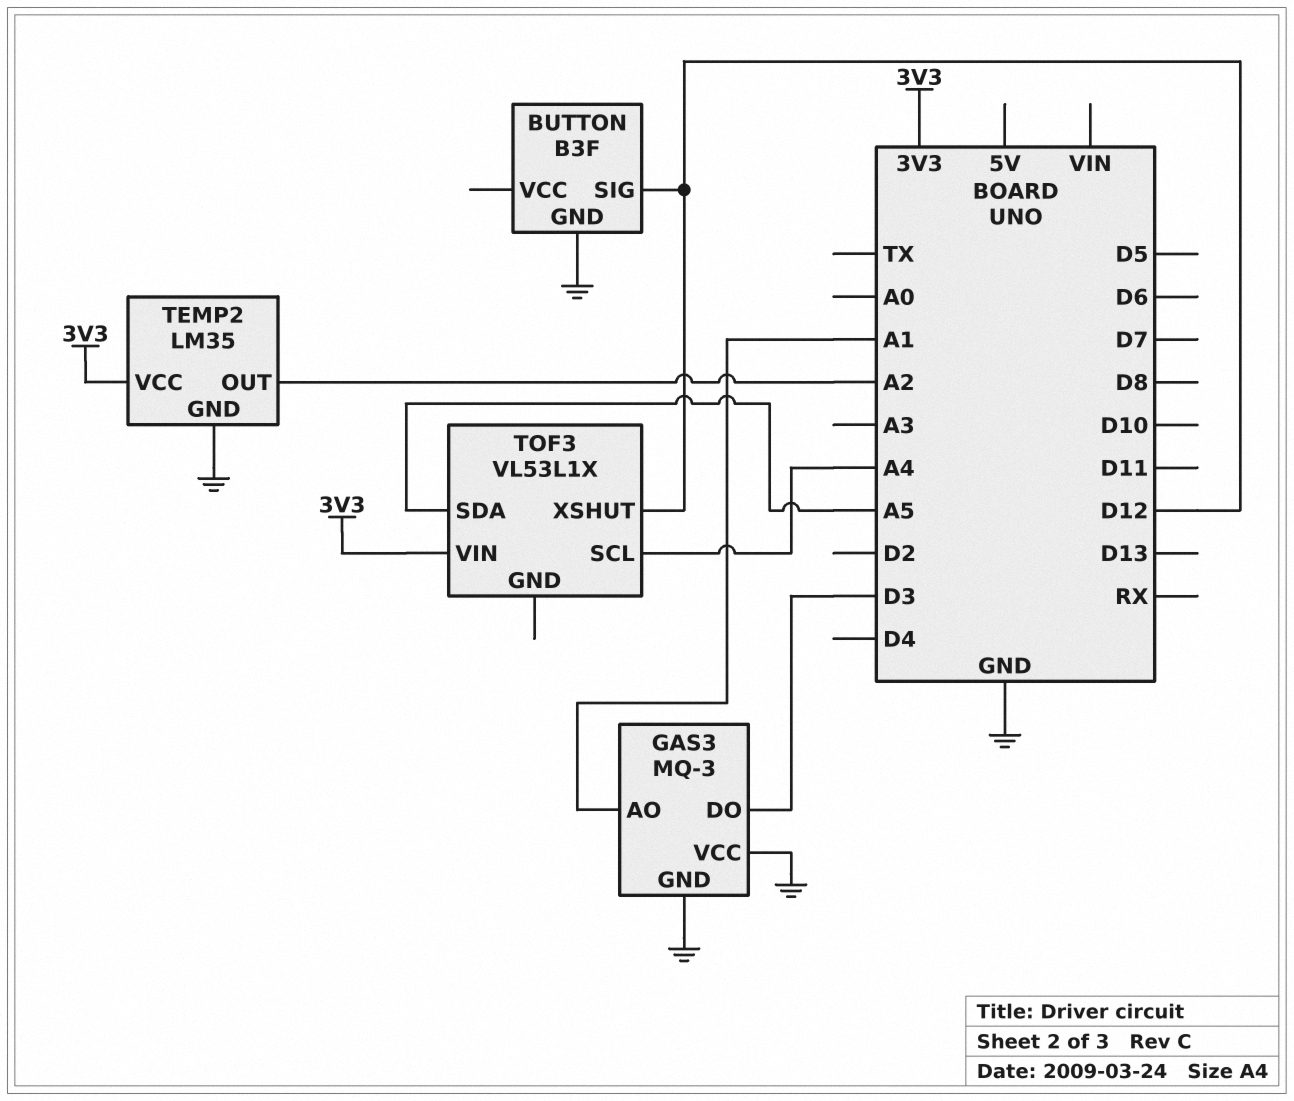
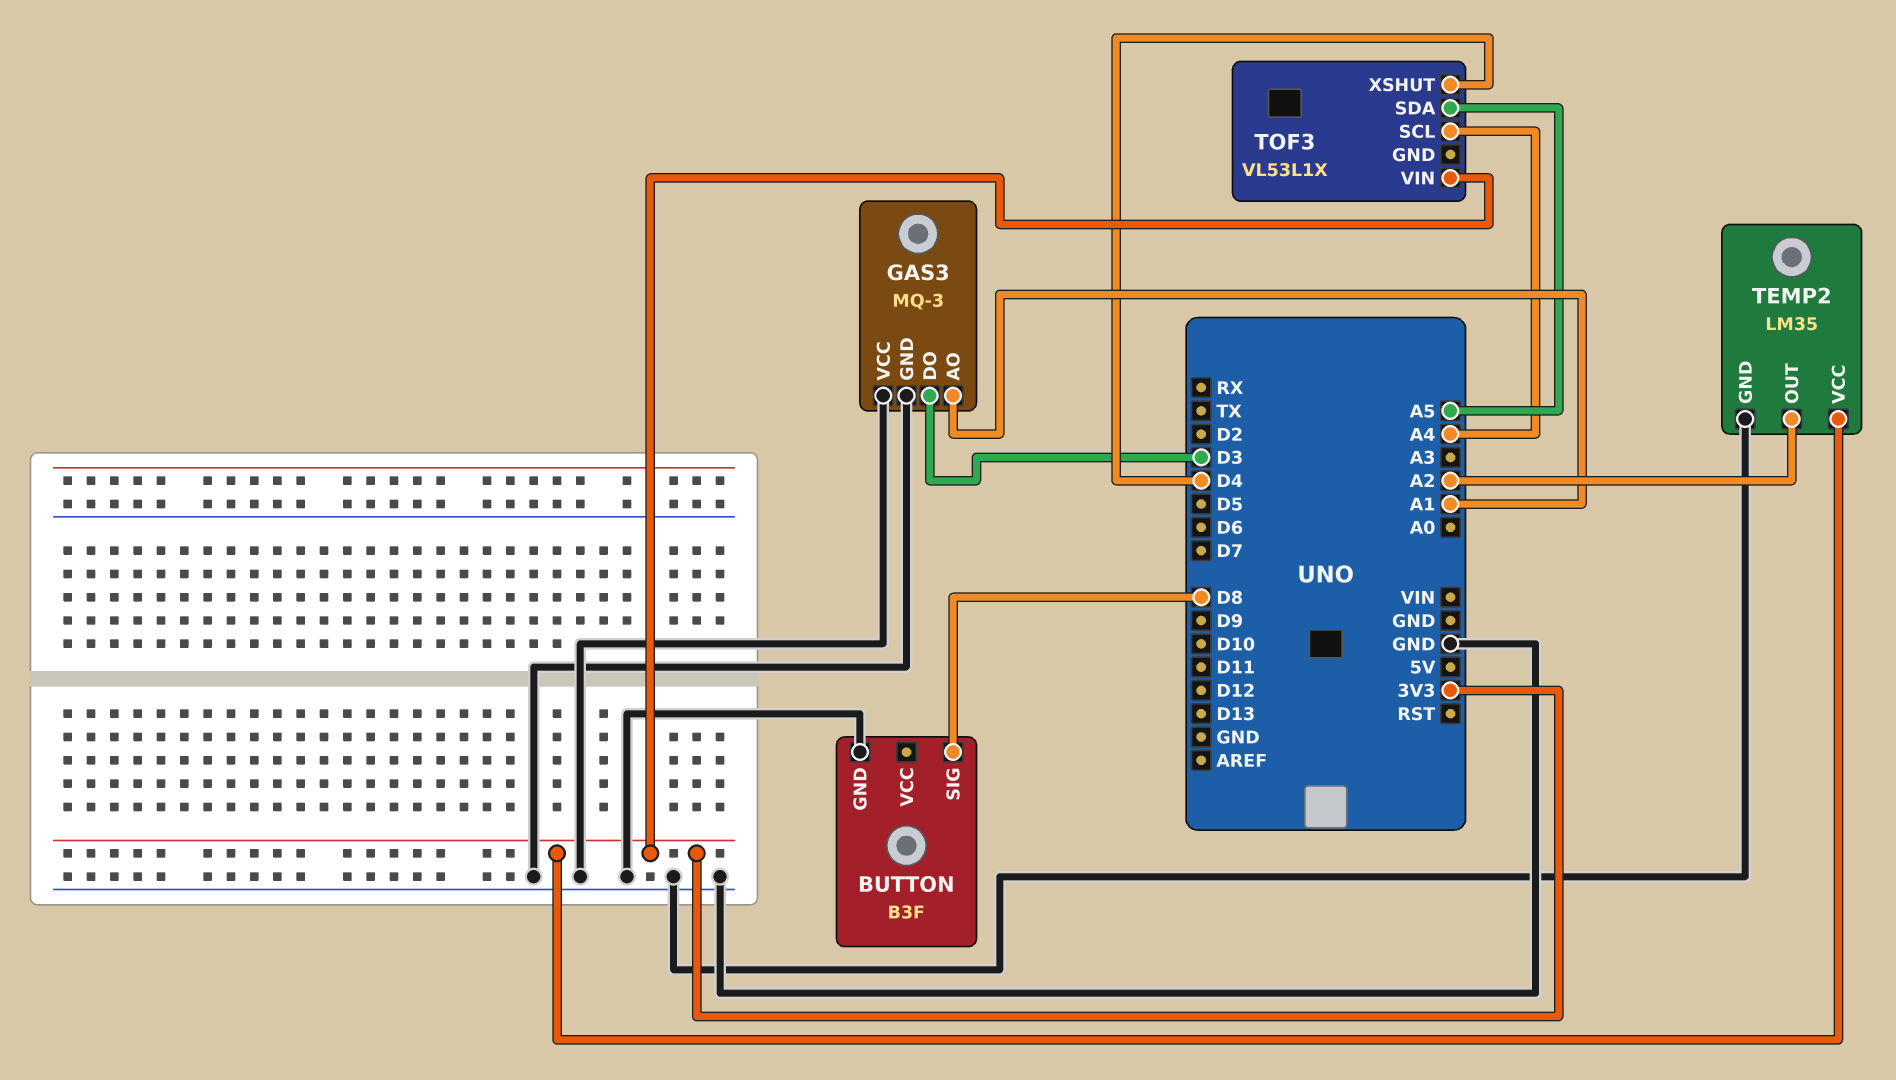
BUTTON pin SIG: D12 -> D8
TOF3 pin XSHUT: D12 -> D4

